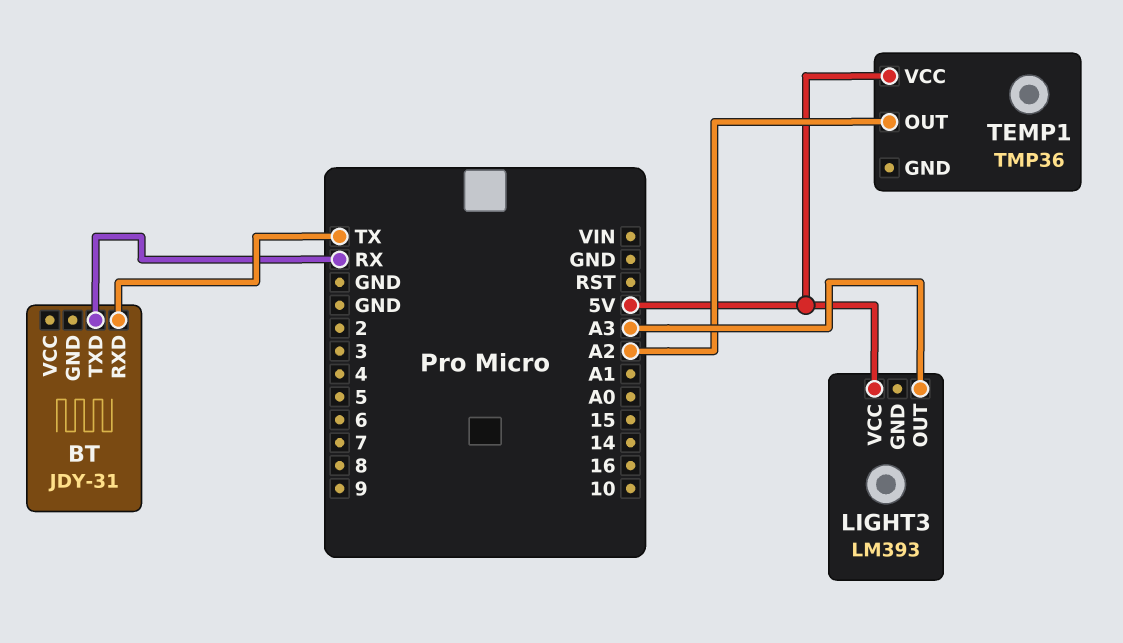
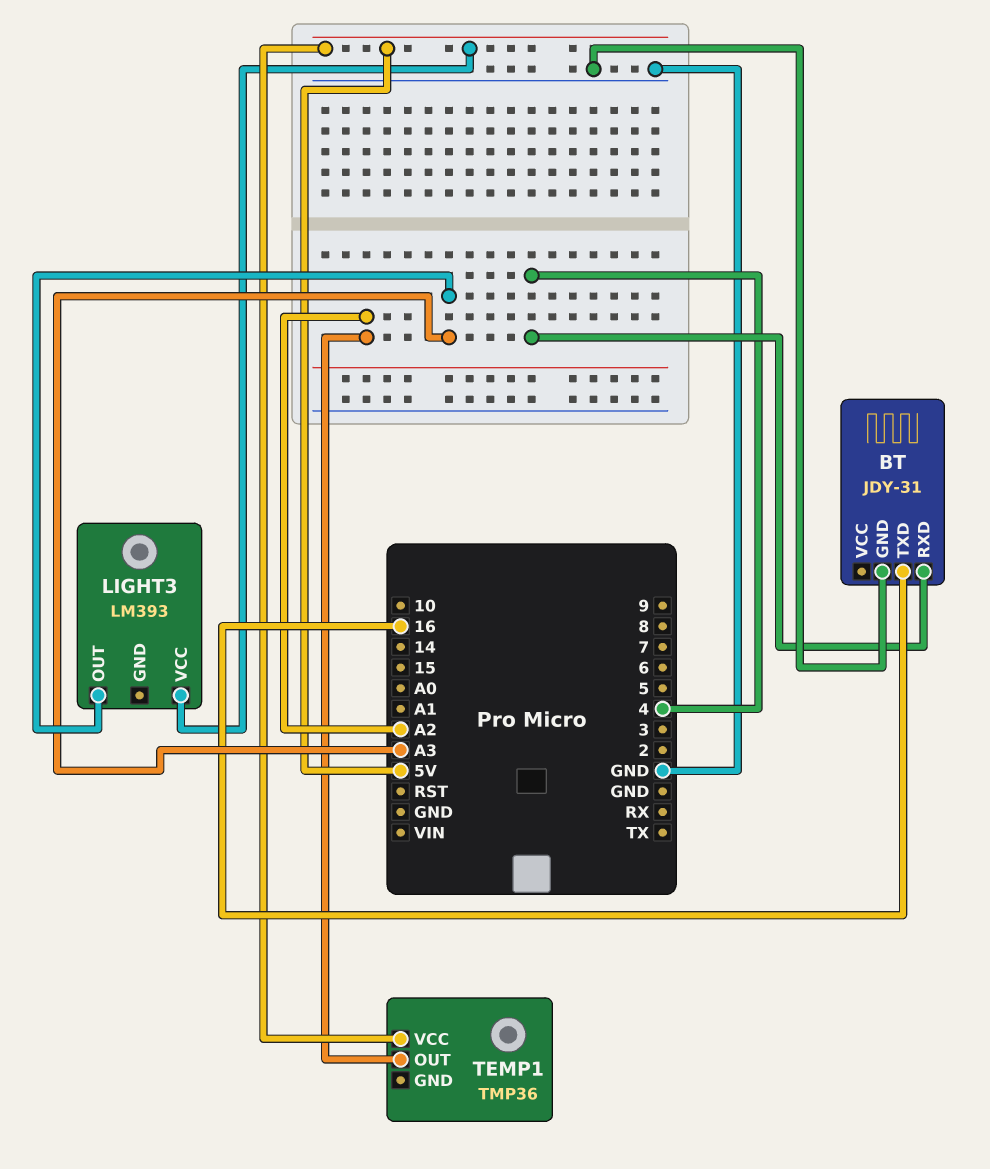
BT pin GND: none -> GND
BT pin RXD: TX -> 4
BT pin TXD: RX -> 16

